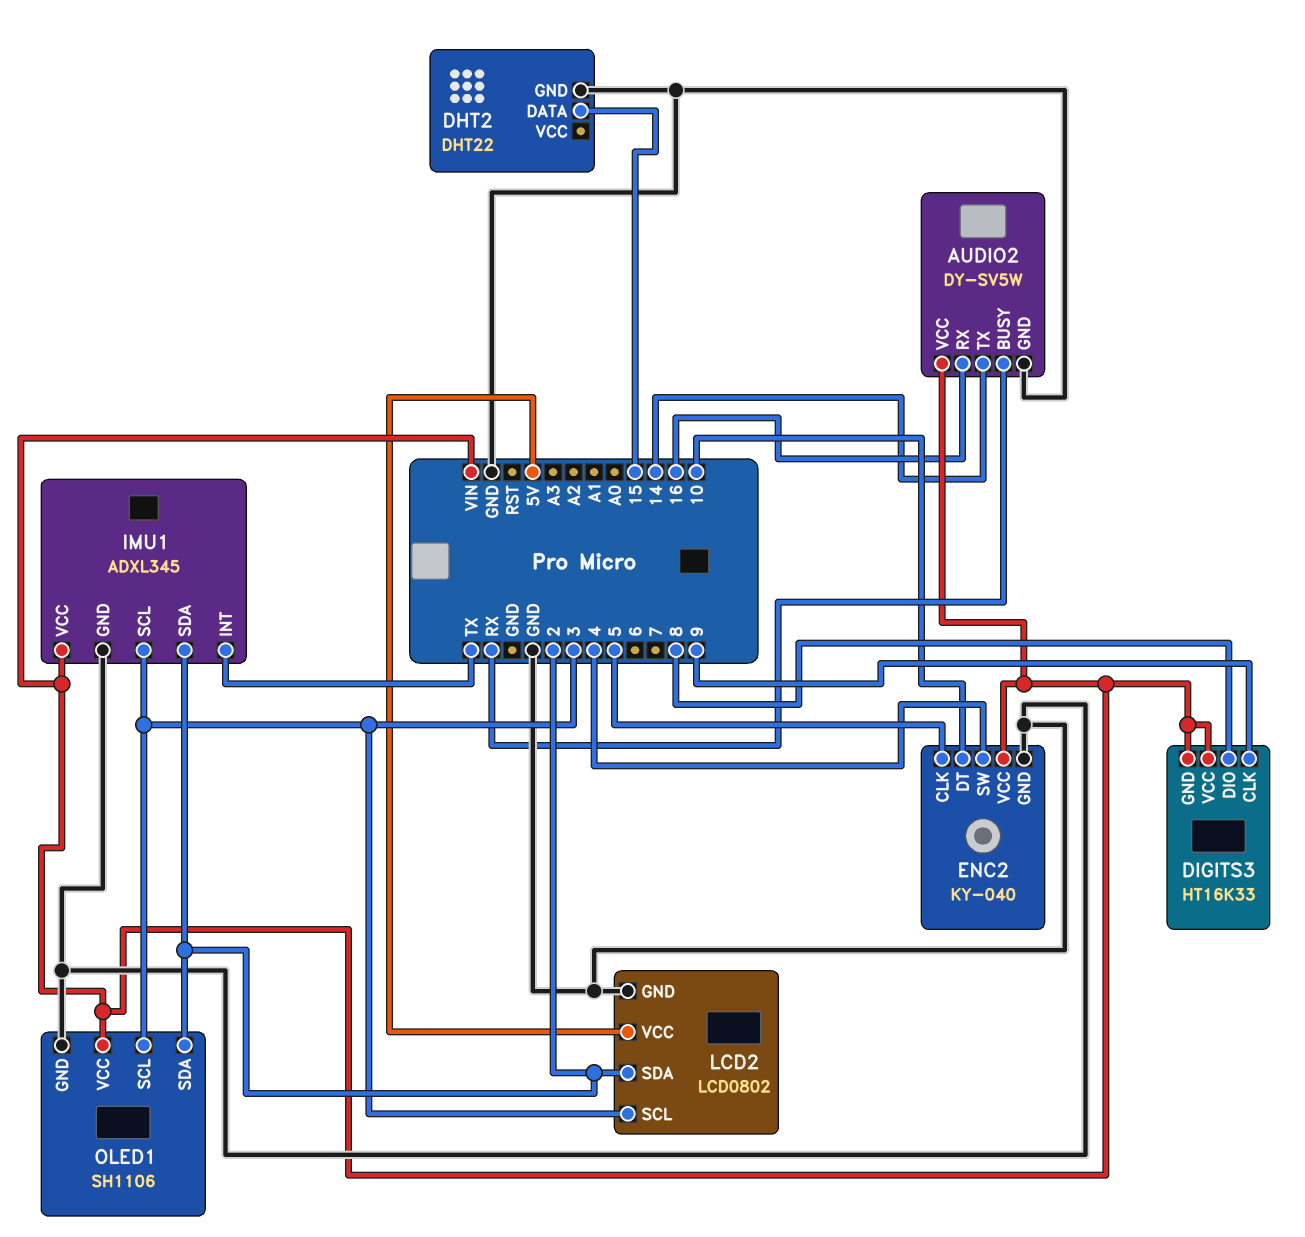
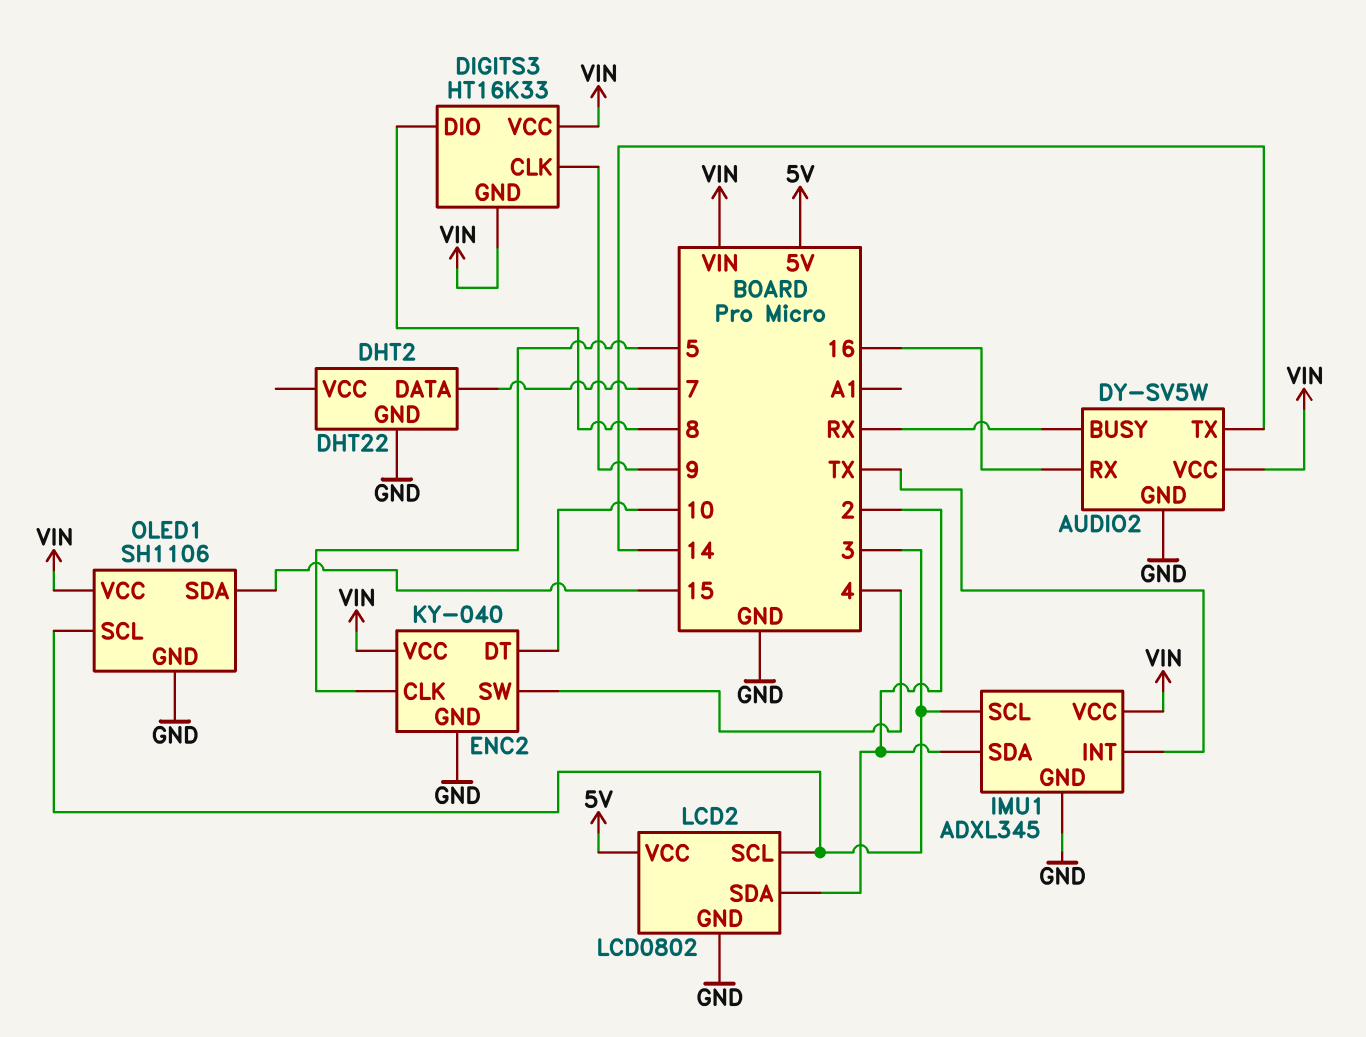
DHT2 pin DATA: 15 -> 7
OLED1 pin SDA: 2 -> 15

